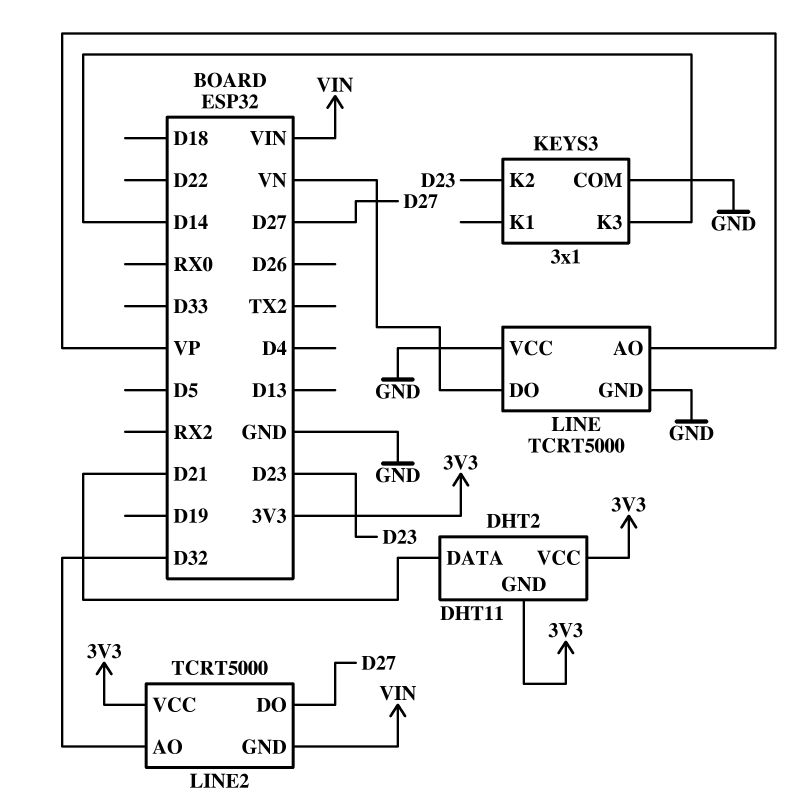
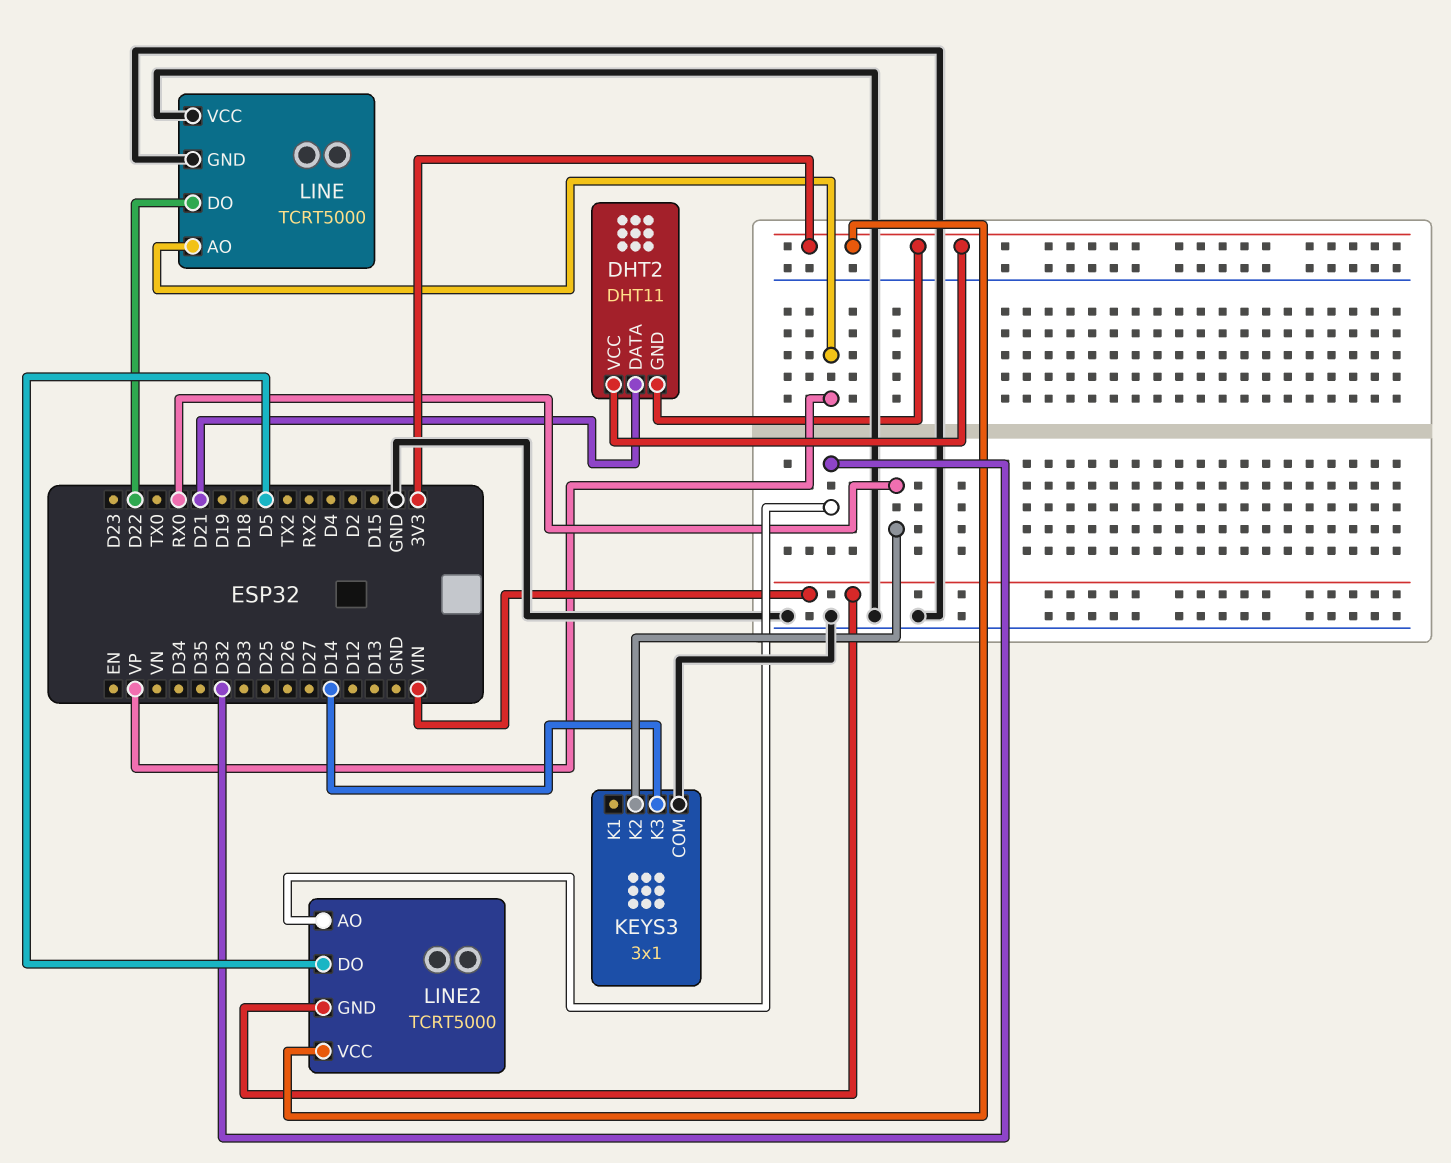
KEYS3 pin K2: D23 -> RX0
LINE pin DO: VN -> D22
LINE2 pin DO: D27 -> D5

